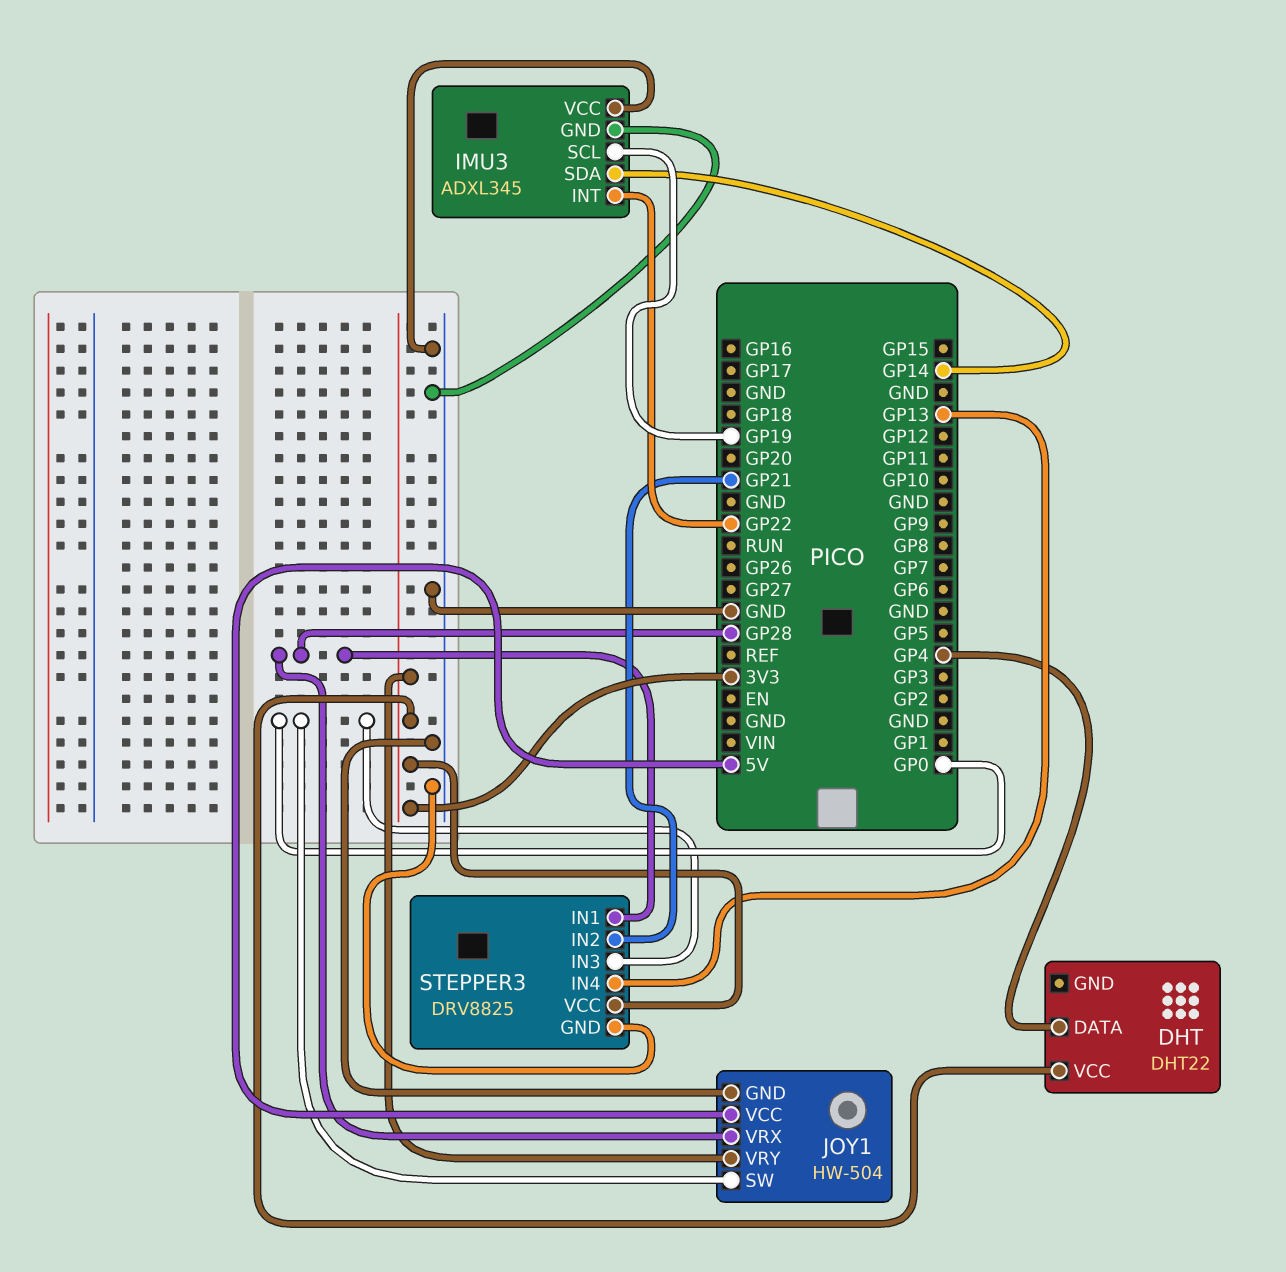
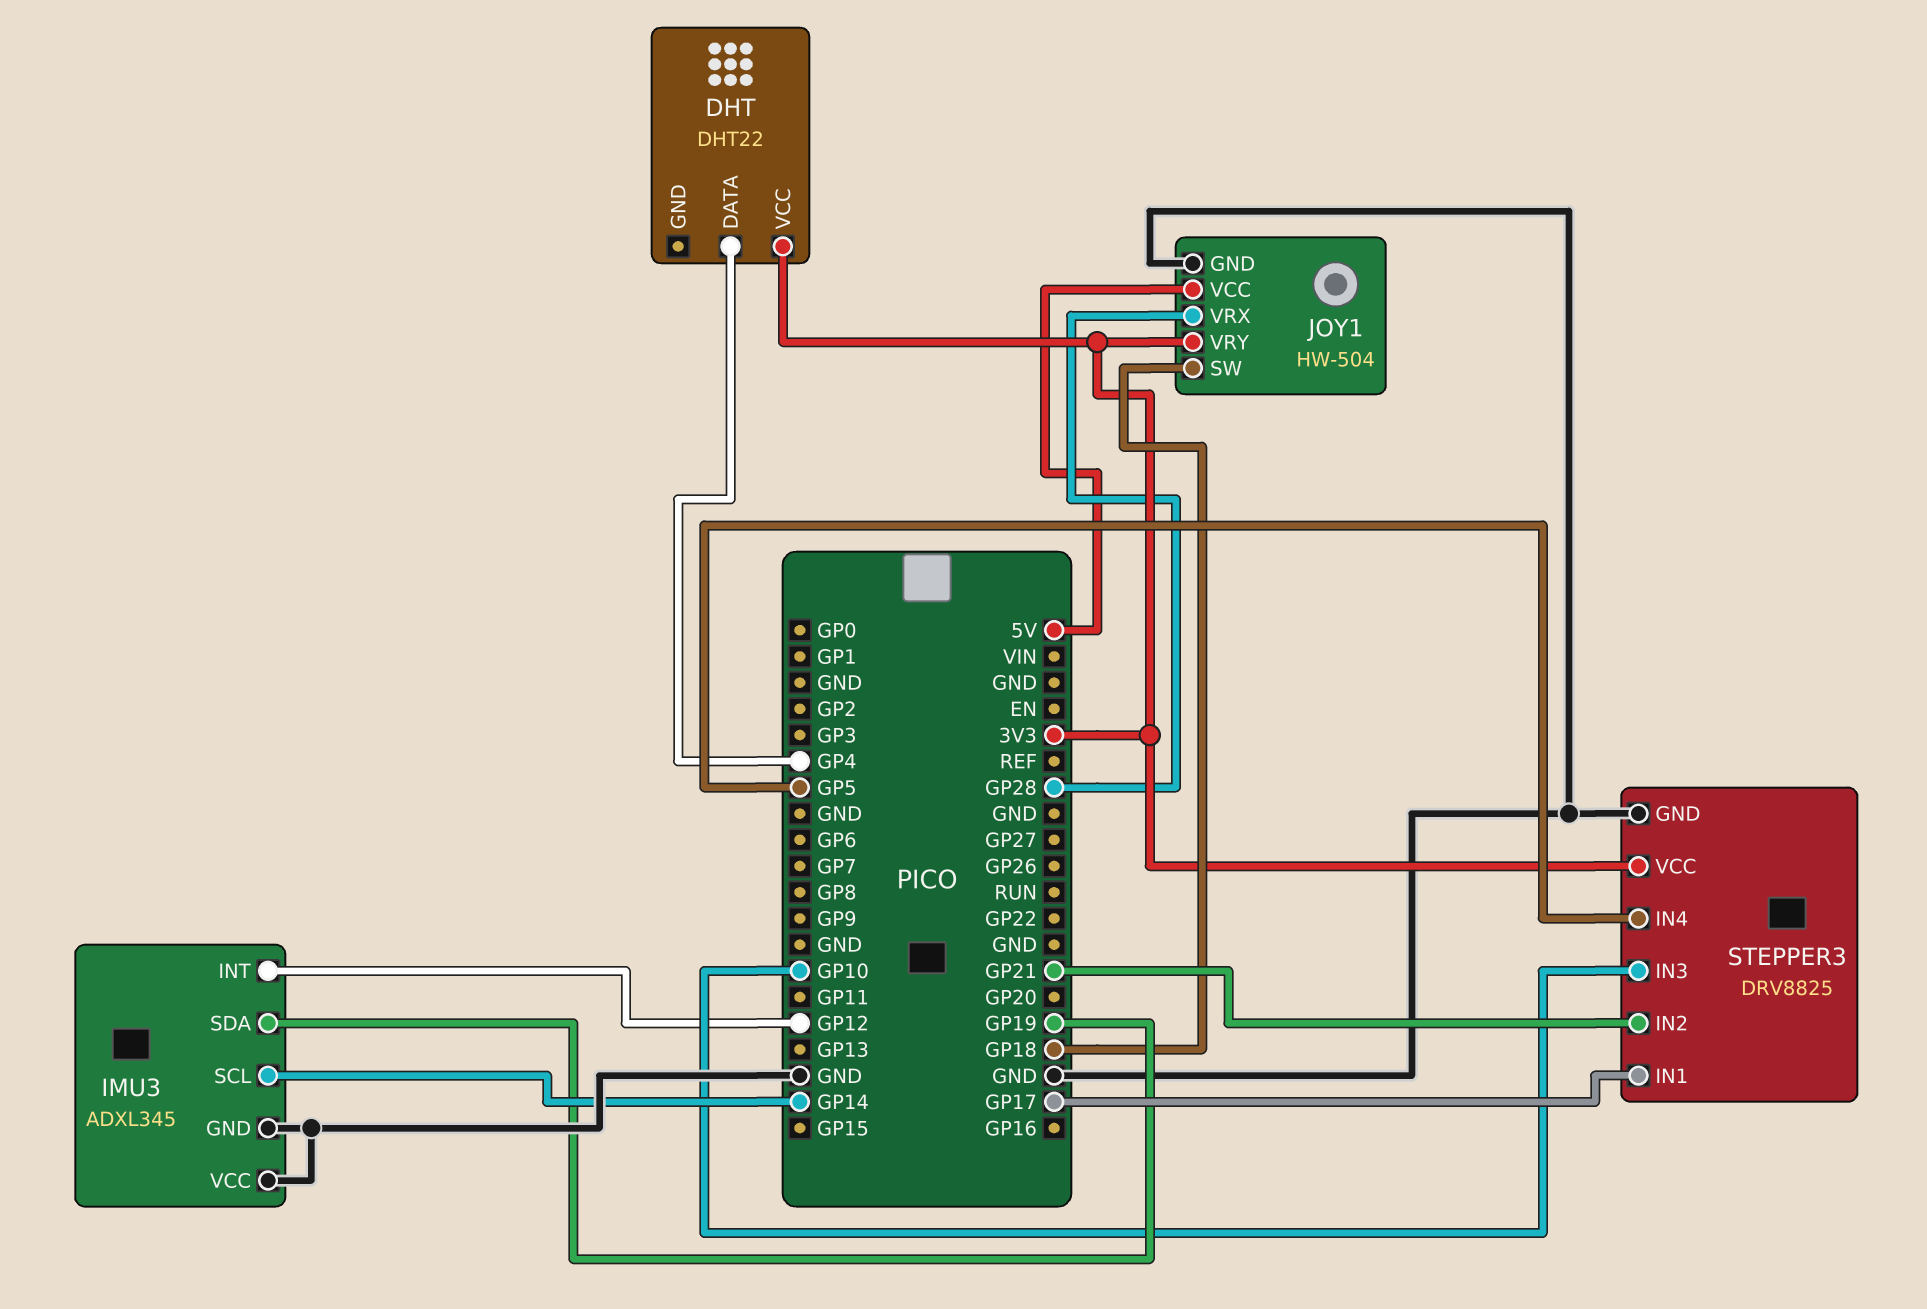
IMU3 pin INT: GP22 -> GP12
IMU3 pin SCL: GP19 -> GP14
IMU3 pin SDA: GP14 -> GP19
JOY1 pin SW: GP0 -> GP18
STEPPER3 pin IN1: GP28 -> GP17
STEPPER3 pin IN3: GP0 -> GP10
STEPPER3 pin IN4: GP13 -> GP5

